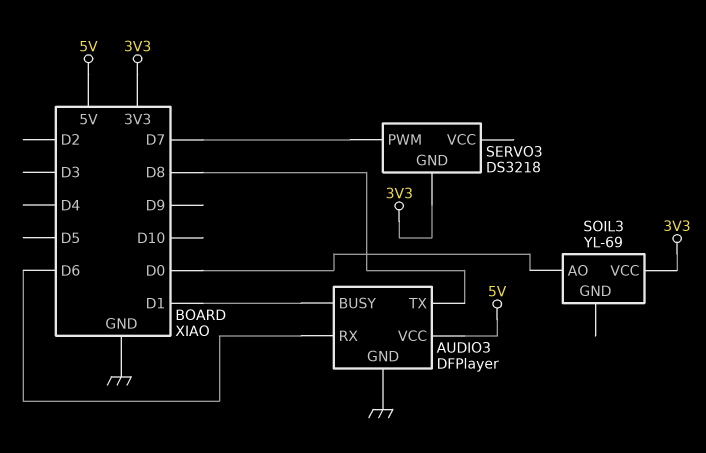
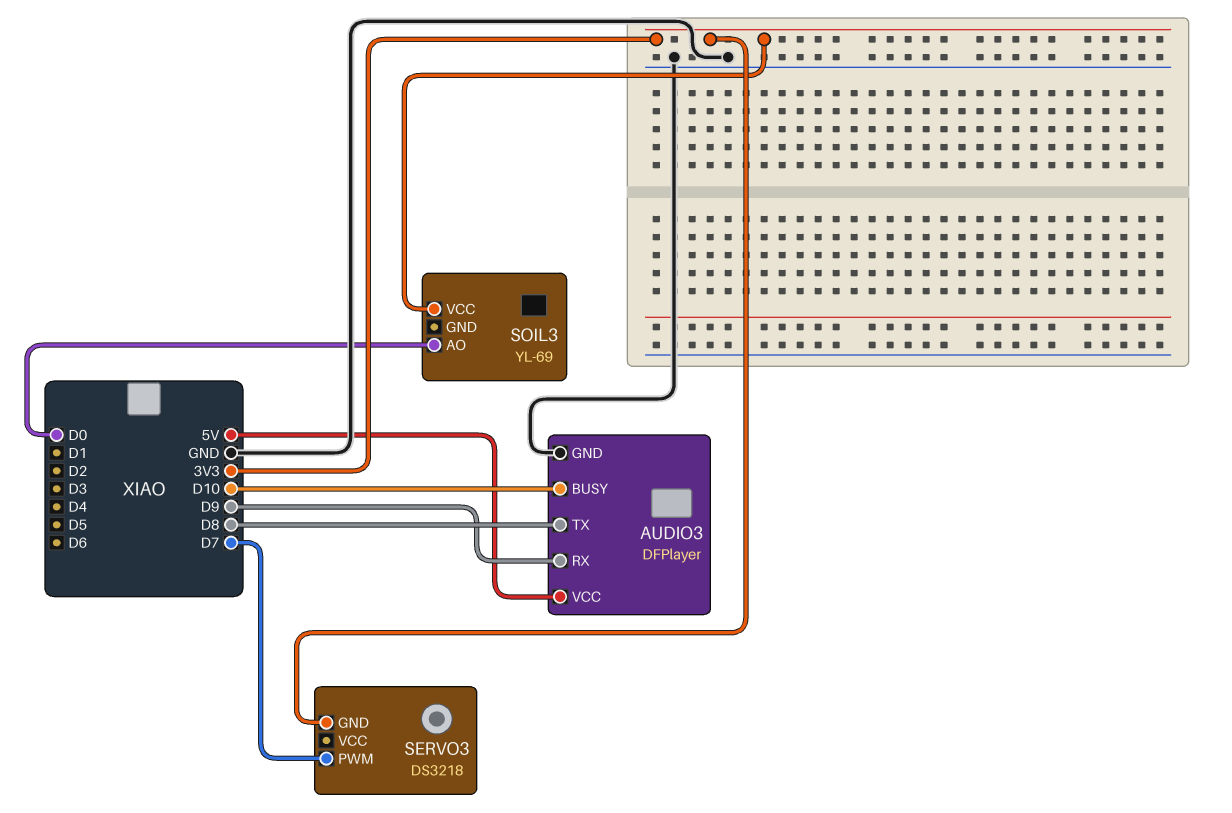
AUDIO3 pin BUSY: D1 -> D10
AUDIO3 pin RX: D6 -> D9

